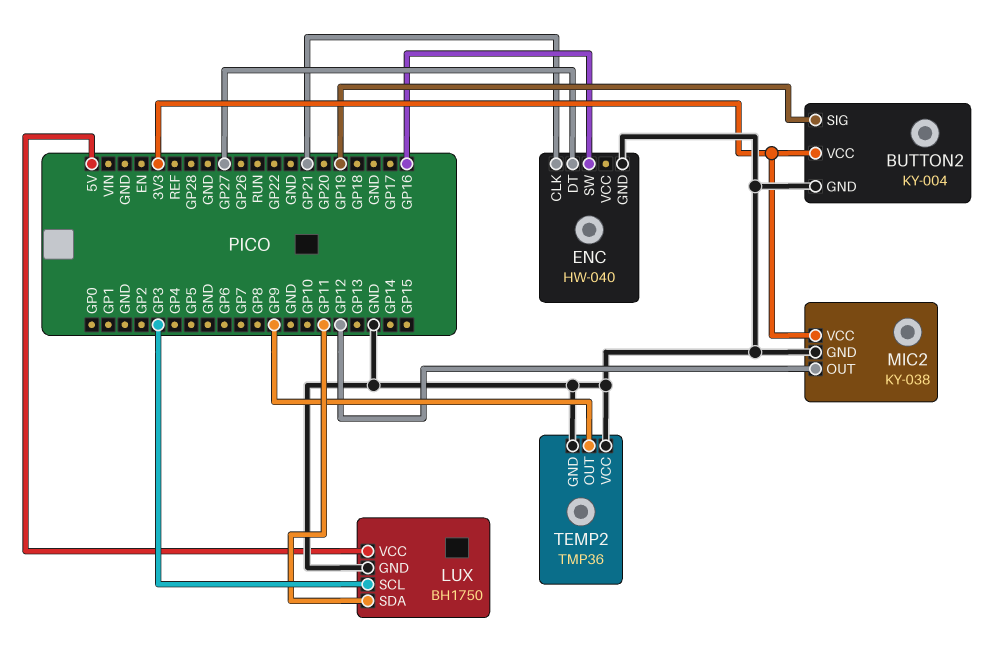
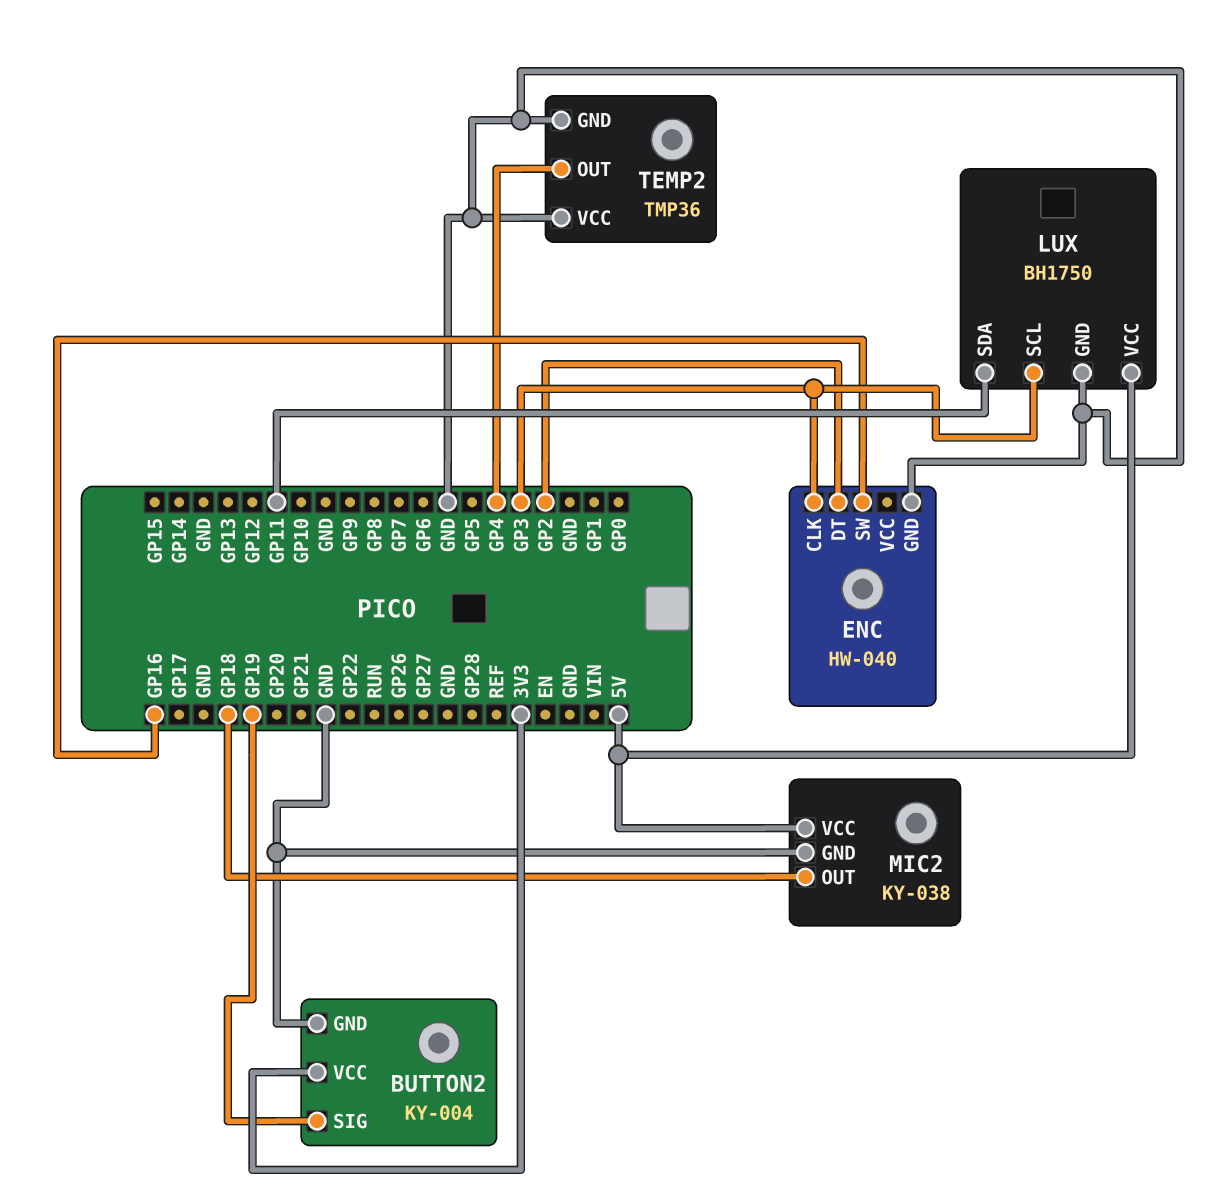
ENC pin CLK: GP21 -> GP3
ENC pin DT: GP27 -> GP2
MIC2 pin OUT: GP12 -> GP18
MIC2 pin VCC: 3V3 -> 5V
TEMP2 pin OUT: GP9 -> GP4

